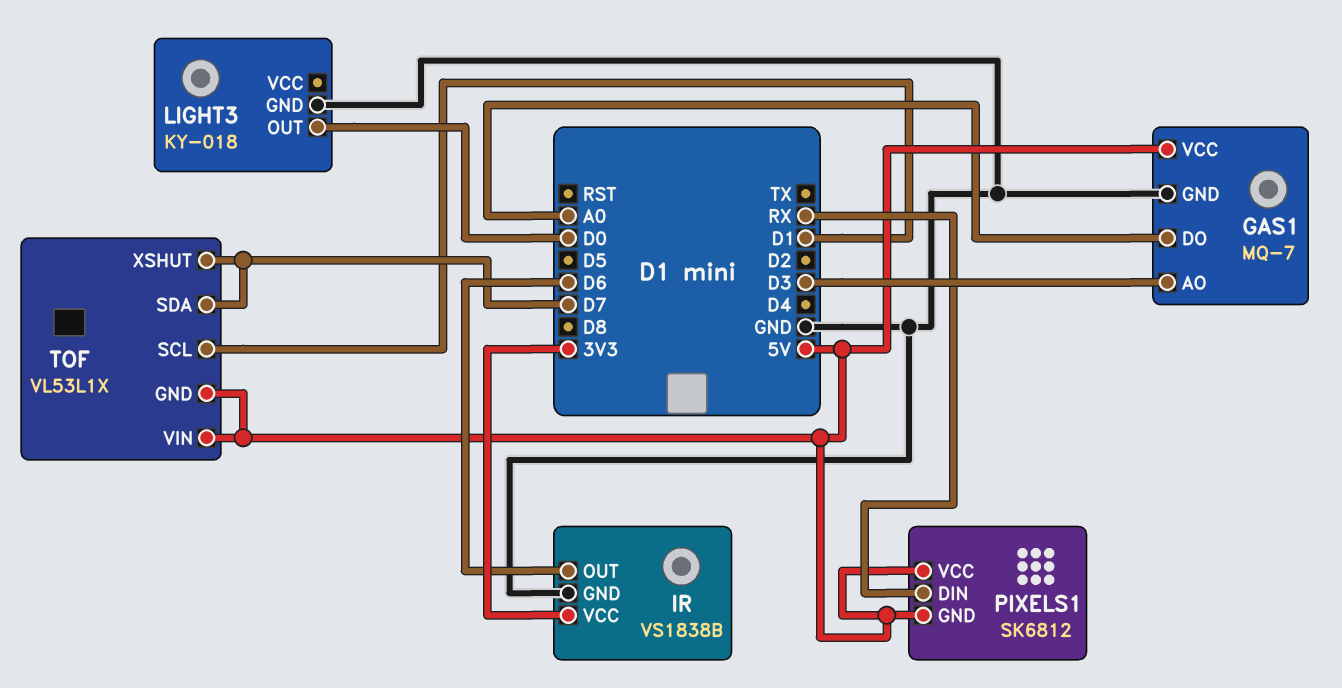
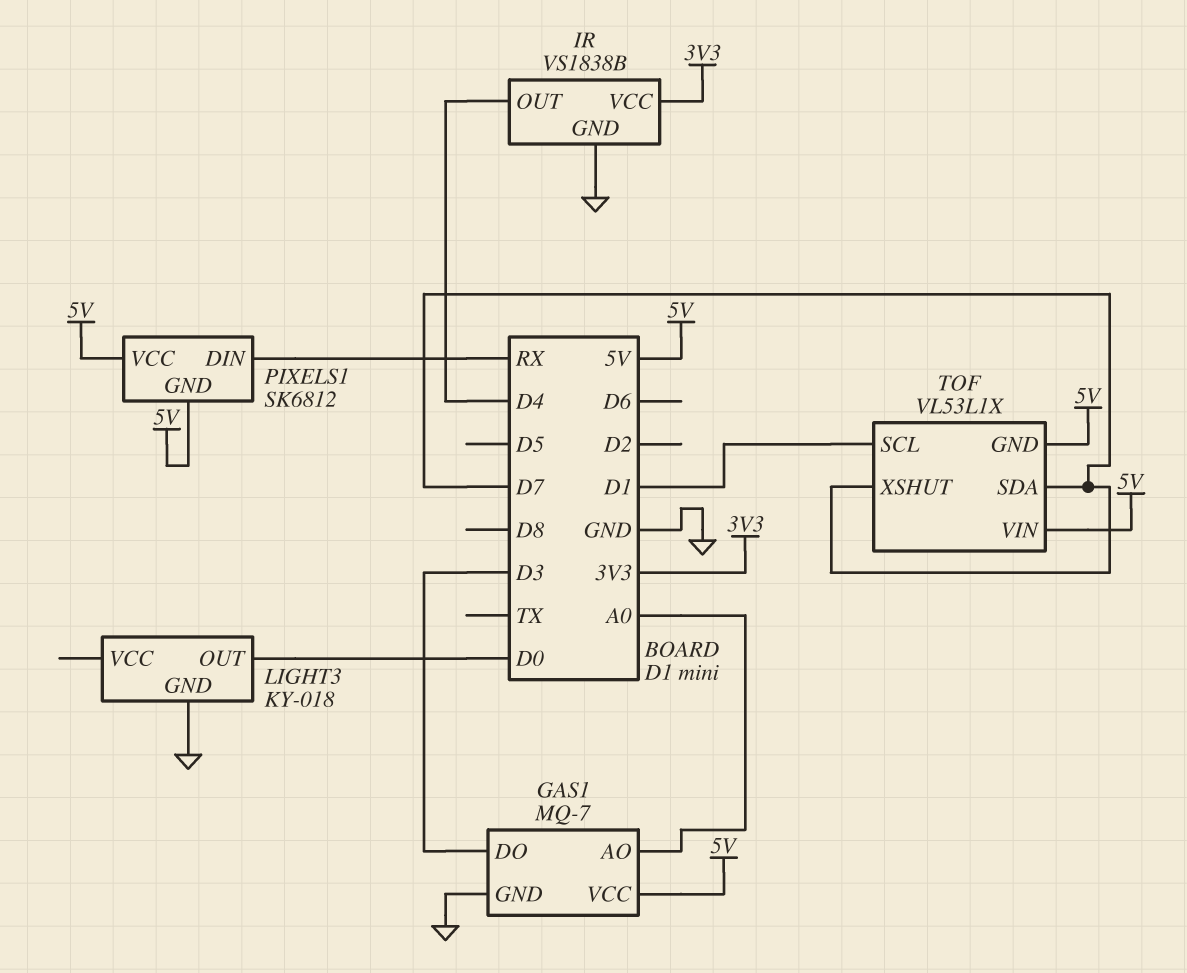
GAS1 pin AO: D3 -> A0
GAS1 pin DO: A0 -> D3
IR pin OUT: D6 -> D4

